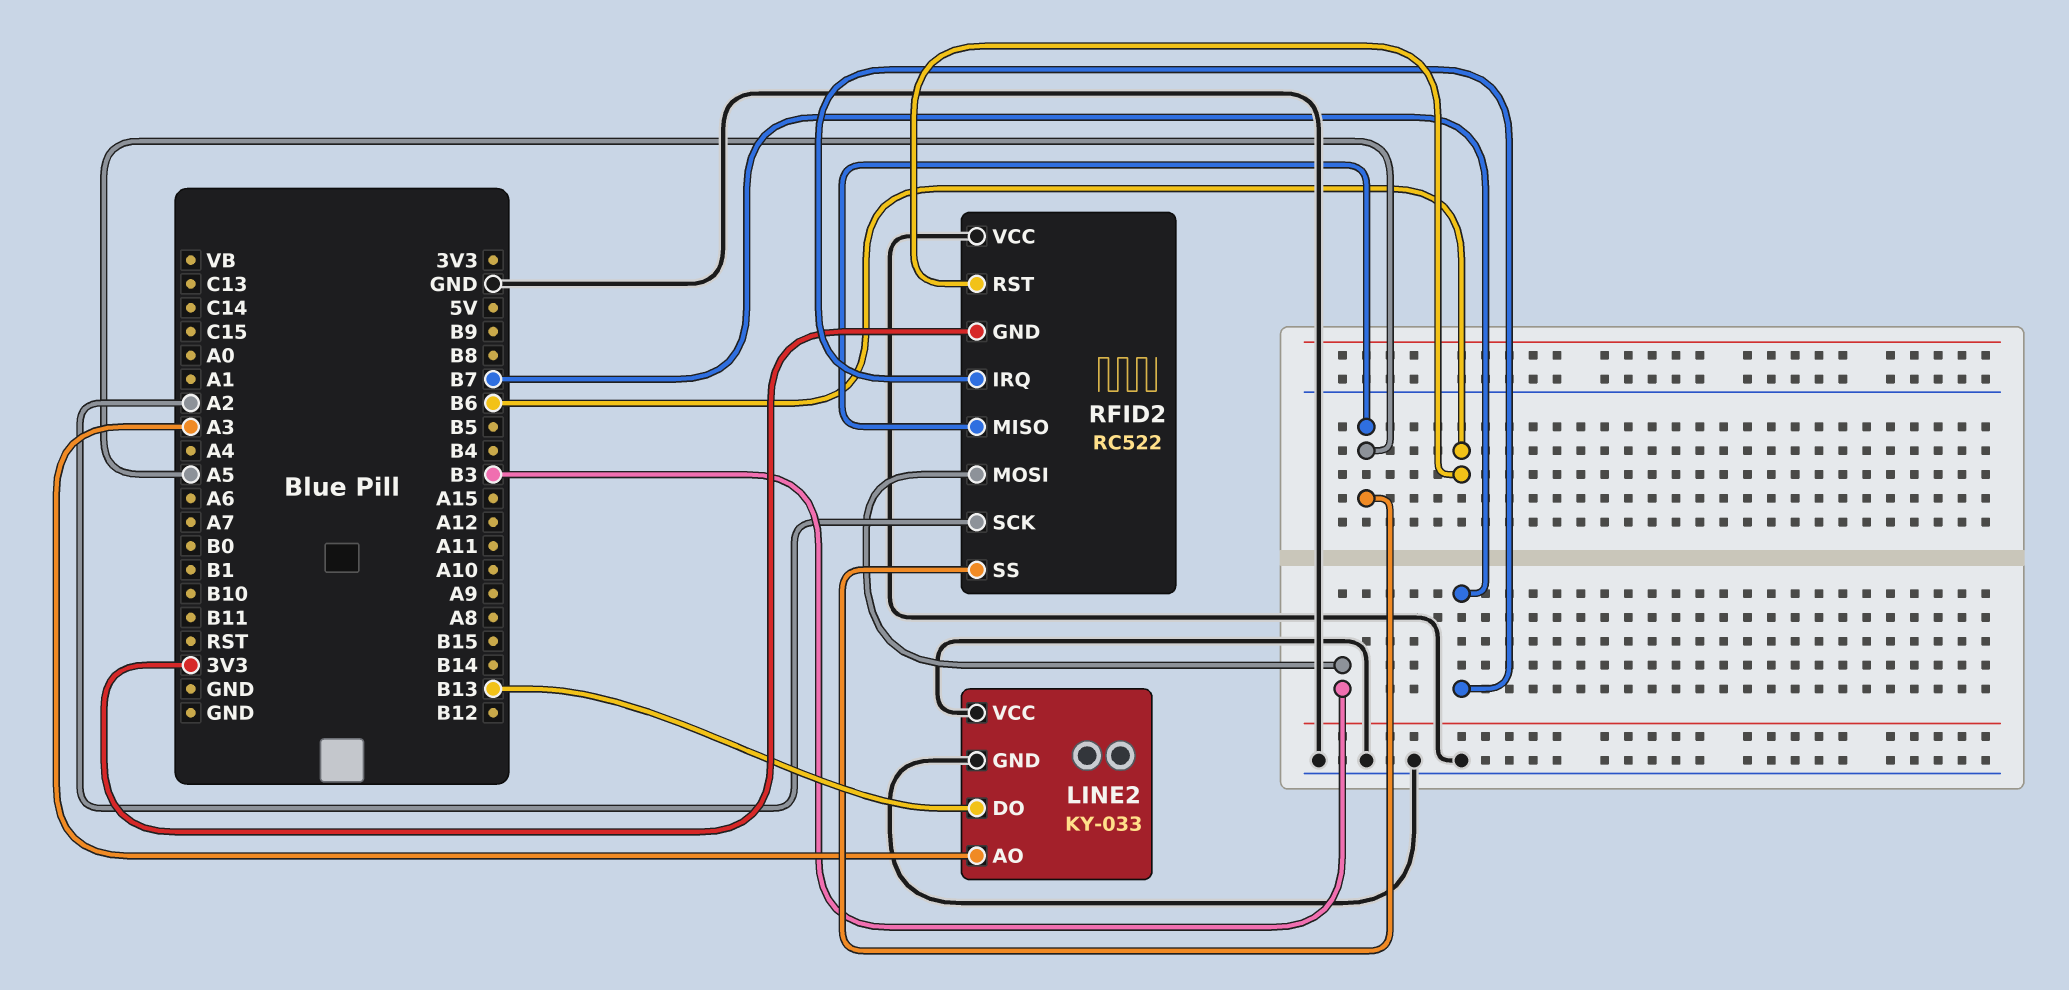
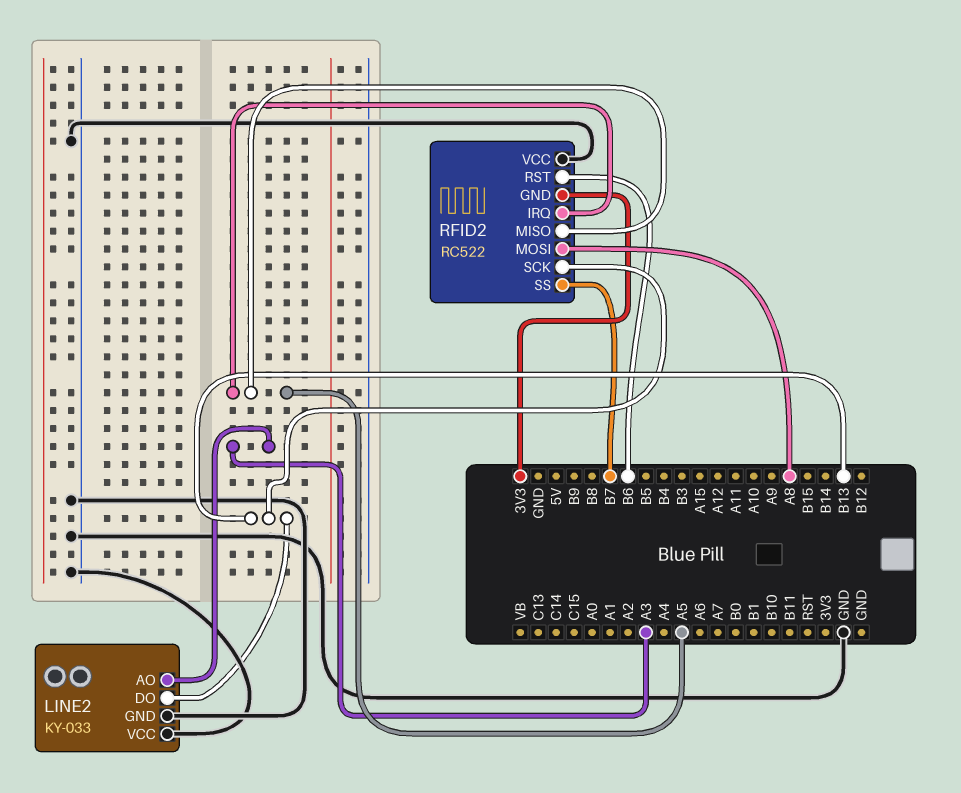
RFID2 pin IRQ: B7 -> A5
RFID2 pin MOSI: B3 -> A8
RFID2 pin SCK: A2 -> B13
RFID2 pin SS: A5 -> B7

